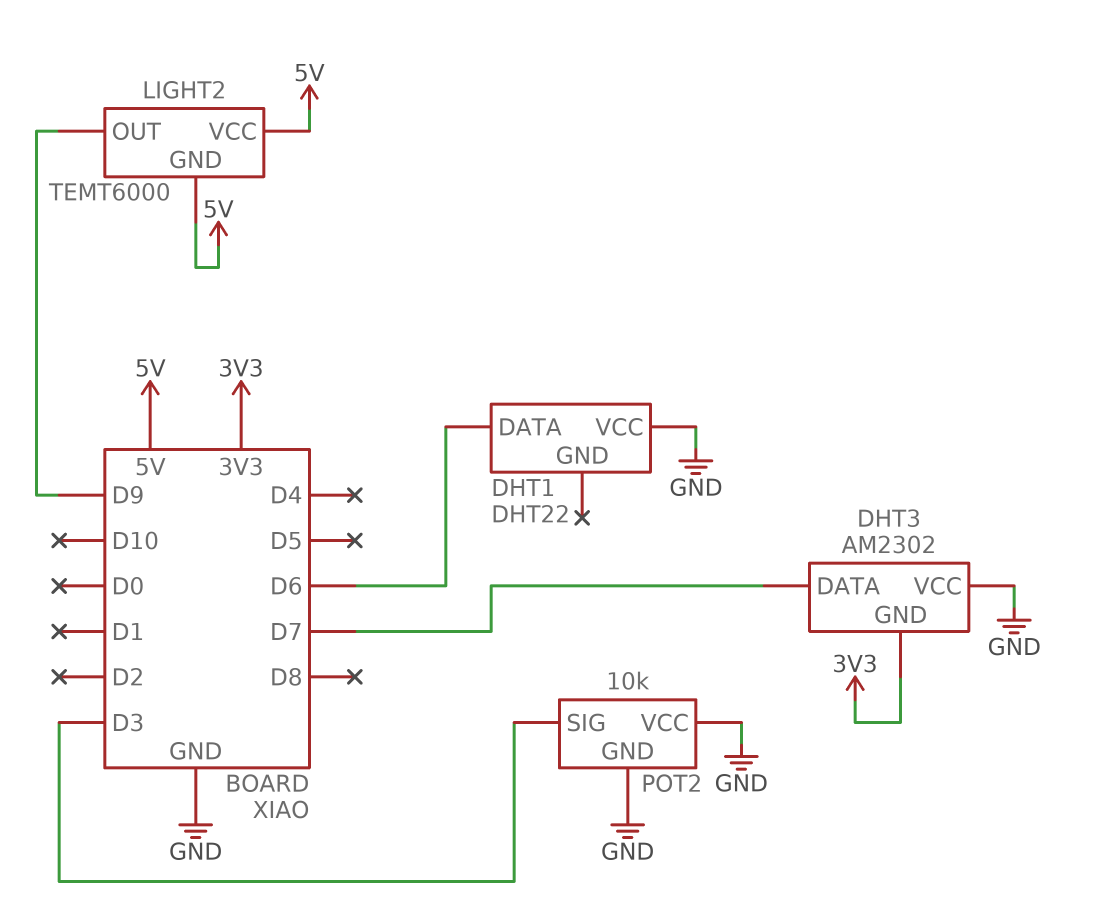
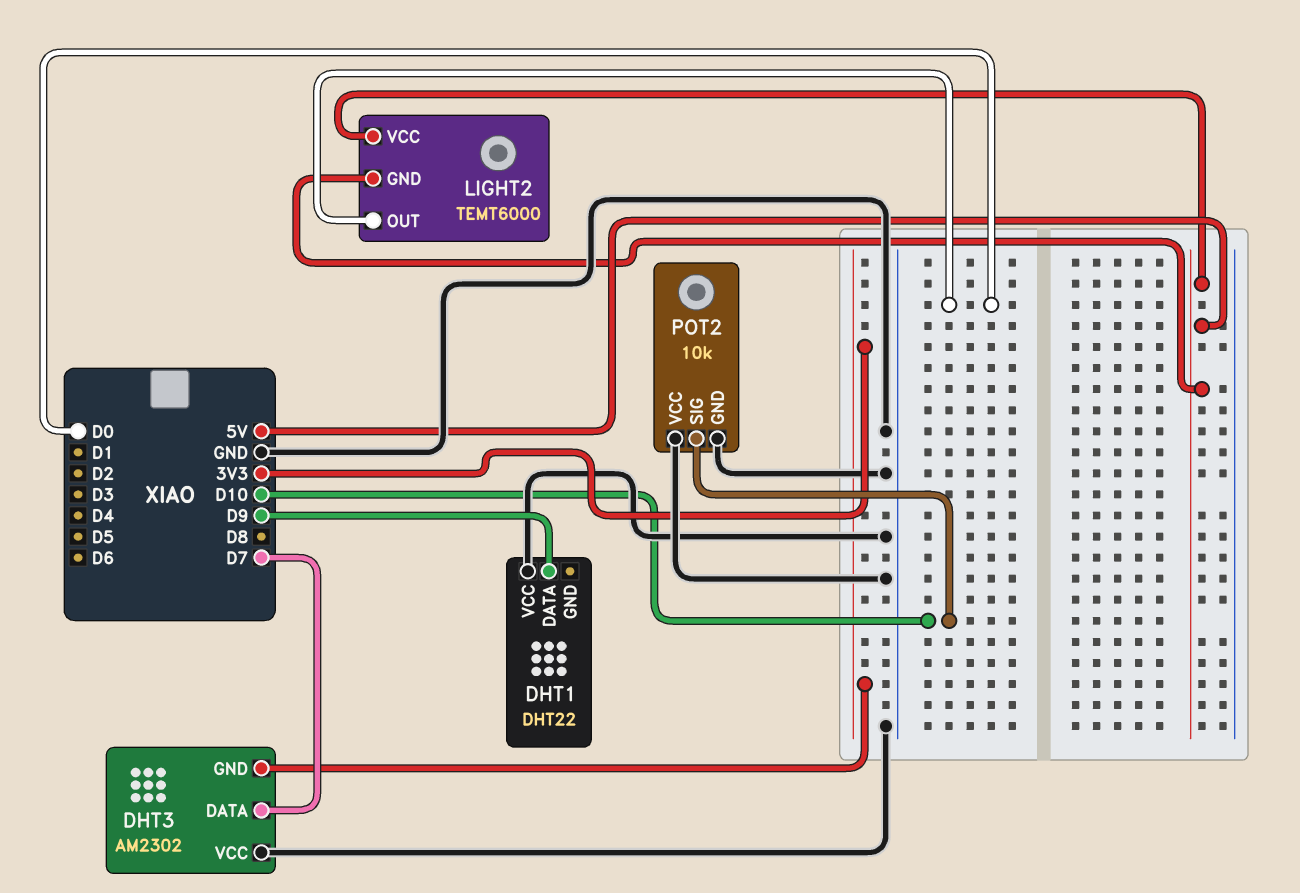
DHT1 pin DATA: D6 -> D9
LIGHT2 pin OUT: D9 -> D0
POT2 pin SIG: D3 -> D10

